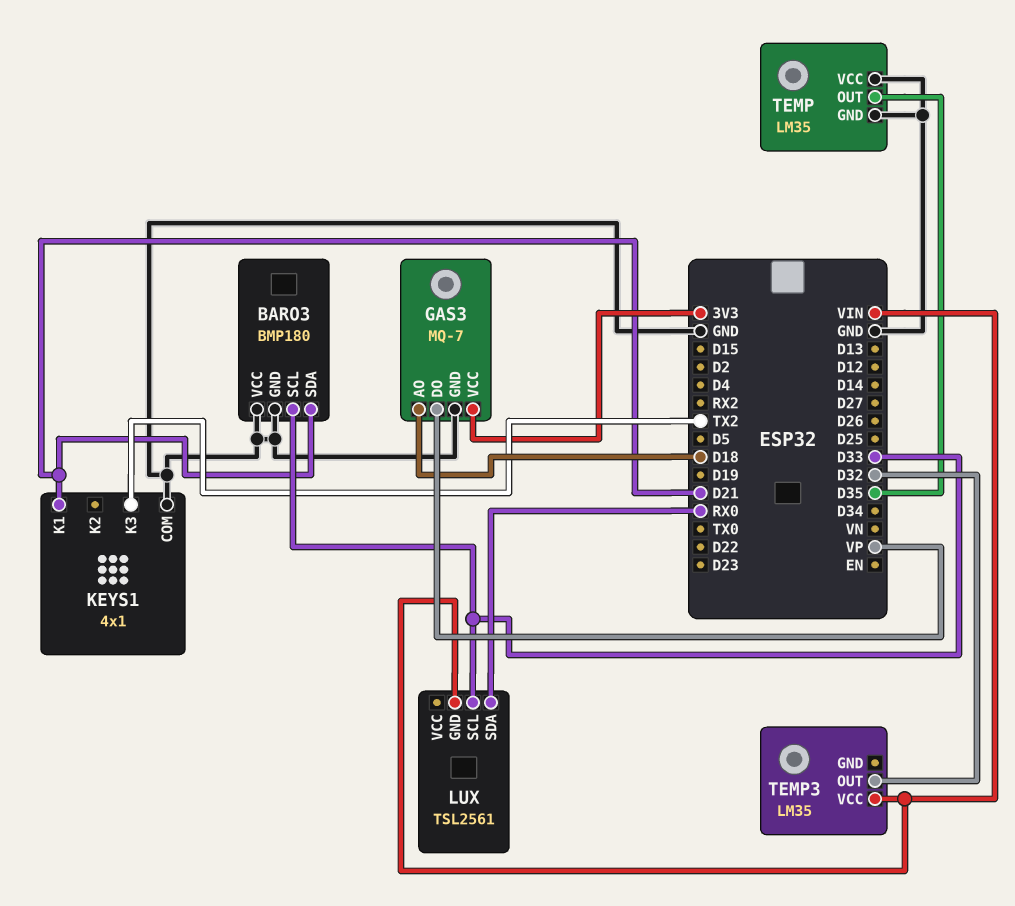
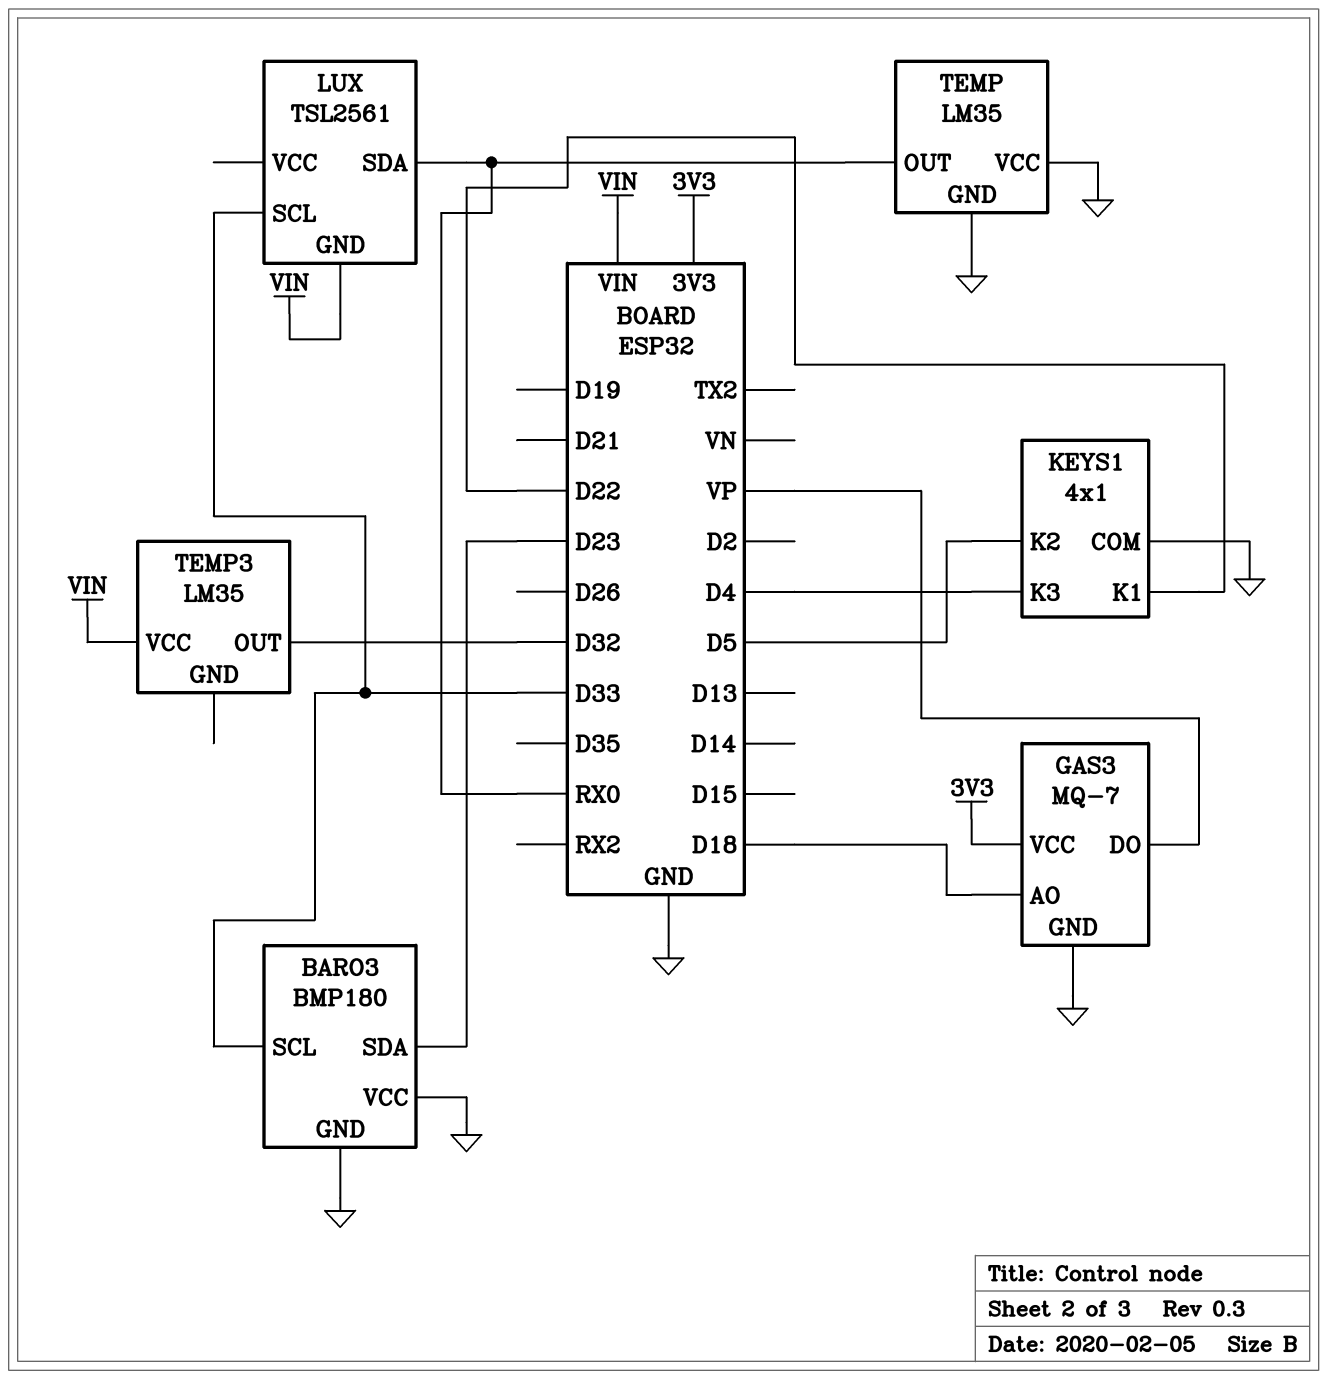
BARO3 pin SDA: D21 -> D23
KEYS1 pin K1: D21 -> D22
KEYS1 pin K2: none -> D5
KEYS1 pin K3: TX2 -> D4
TEMP pin OUT: D35 -> RX0

